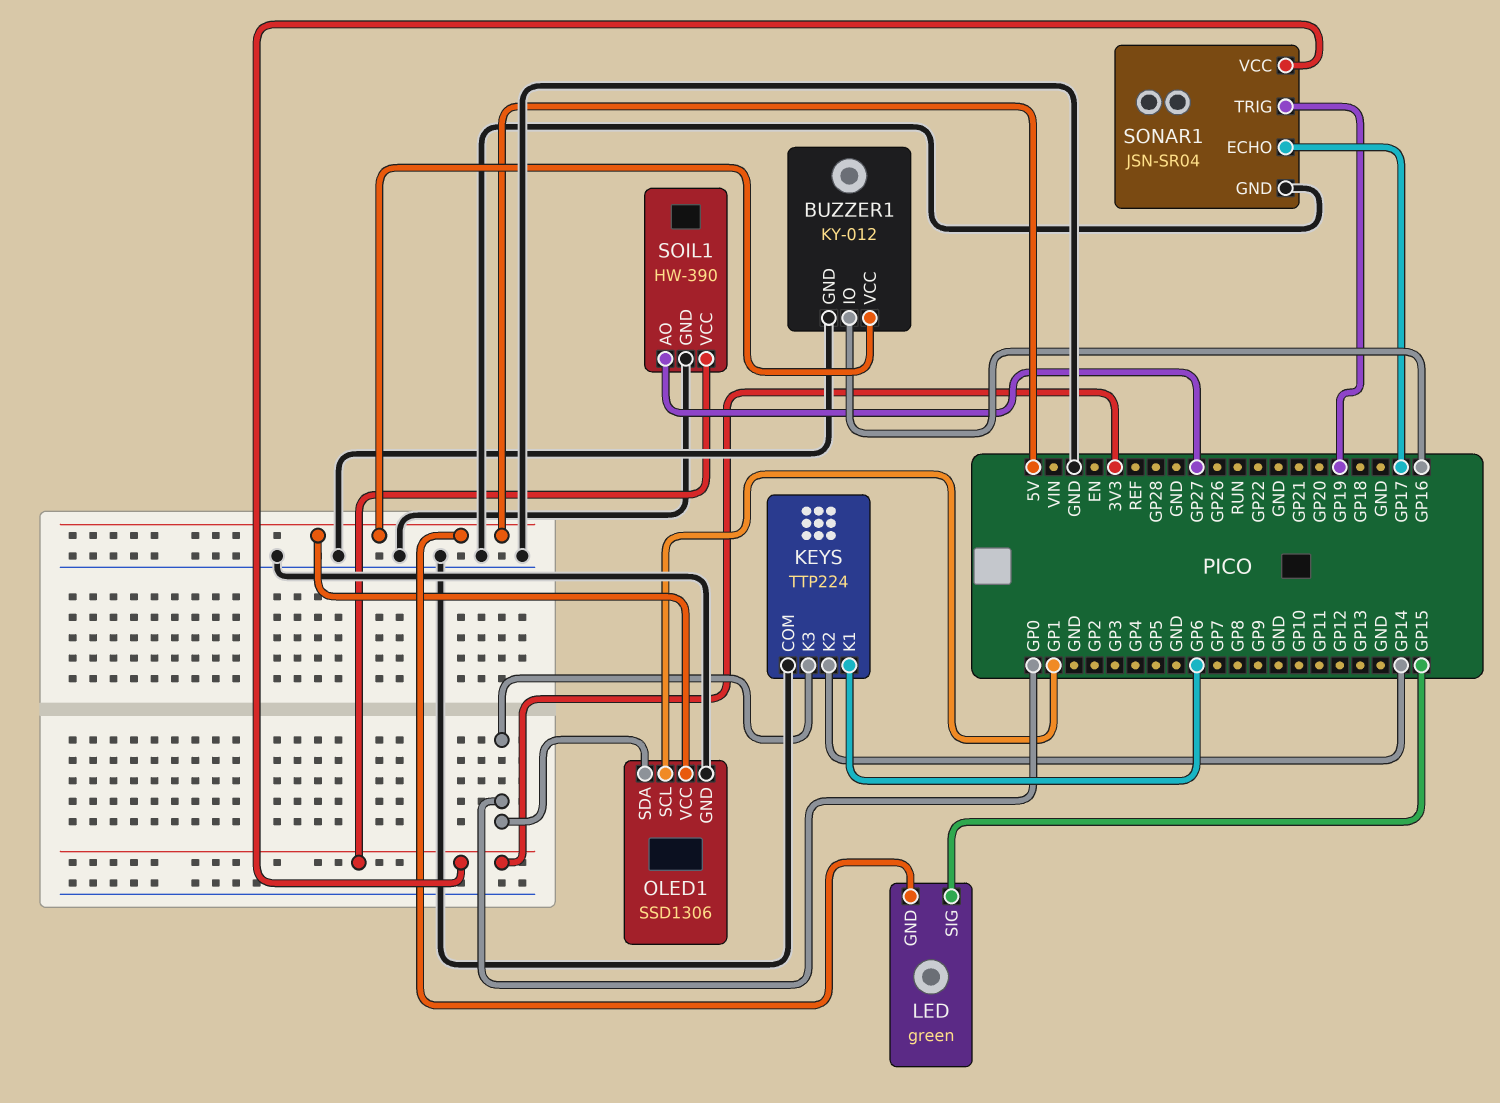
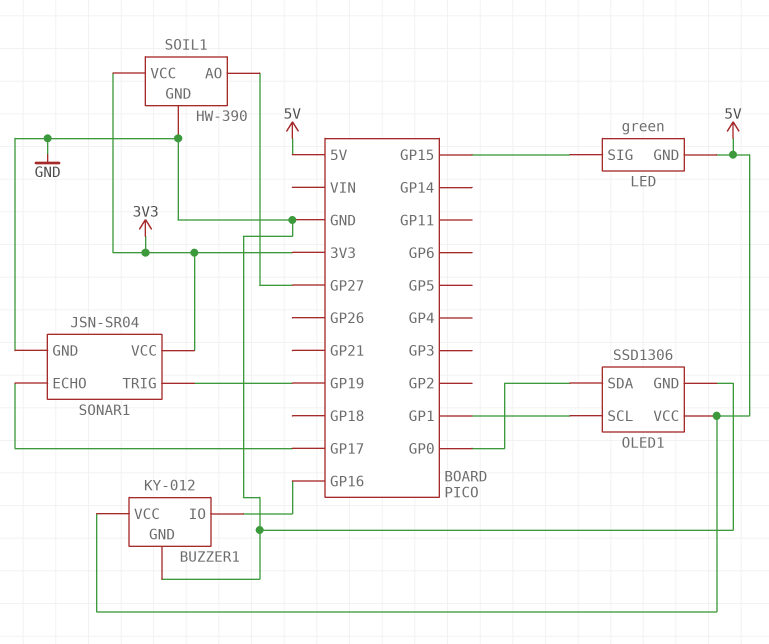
KEYS: TTP224 -> none
KEYS pin COM: GND -> none
KEYS pin K1: GP6 -> none
KEYS pin K2: GP14 -> none
KEYS pin K3: GP0 -> none

